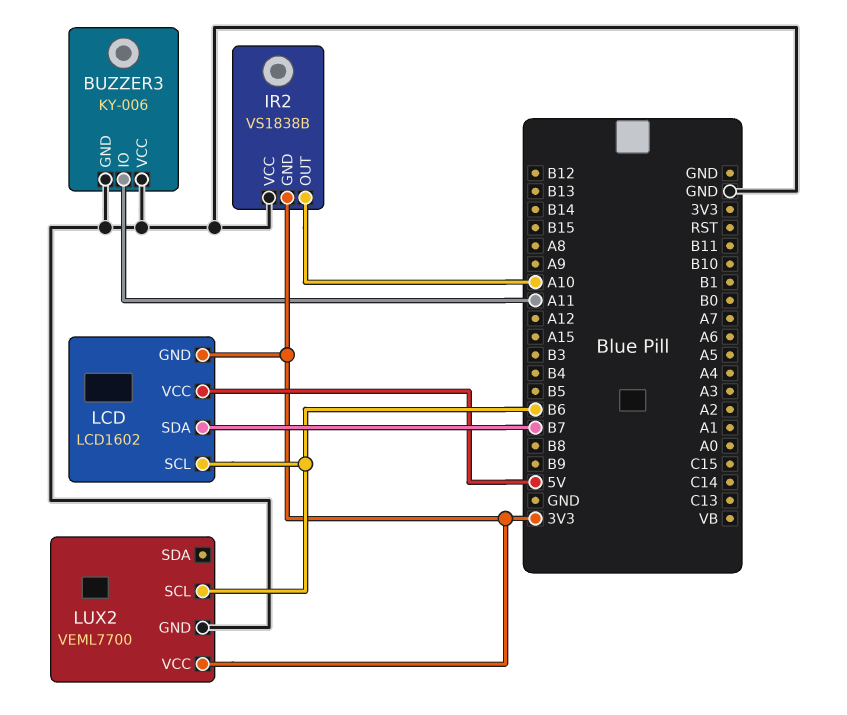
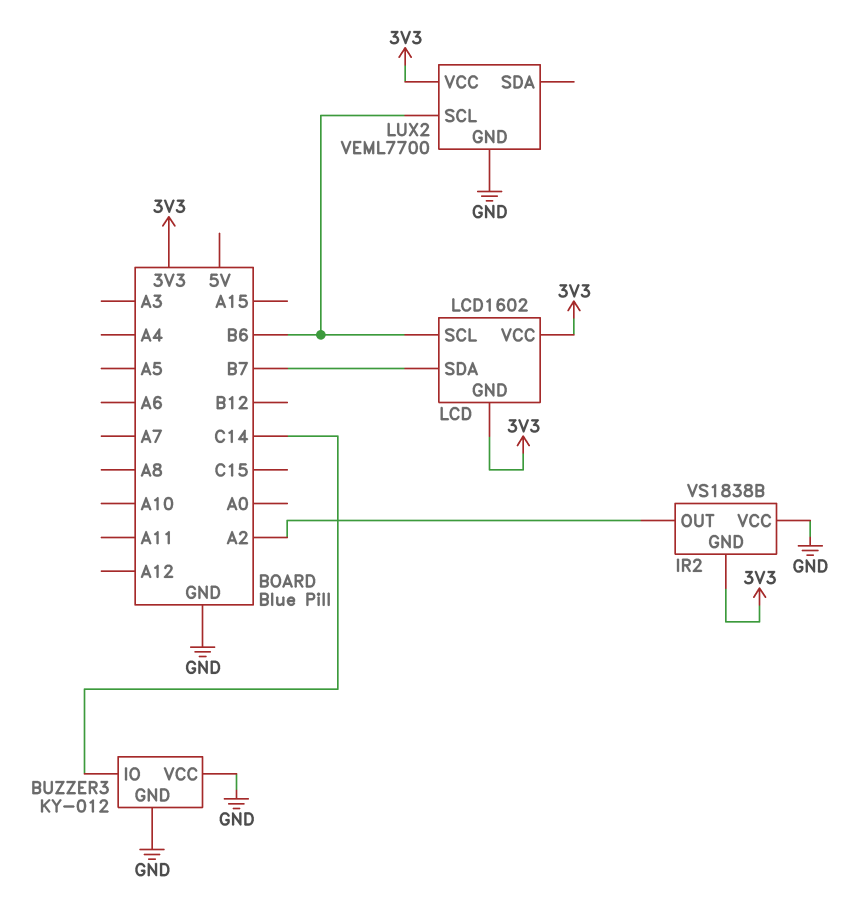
BUZZER3: KY-006 -> KY-012
BUZZER3 pin IO: A11 -> C14
IR2 pin OUT: A10 -> A2
LCD pin VCC: 5V -> 3V3

